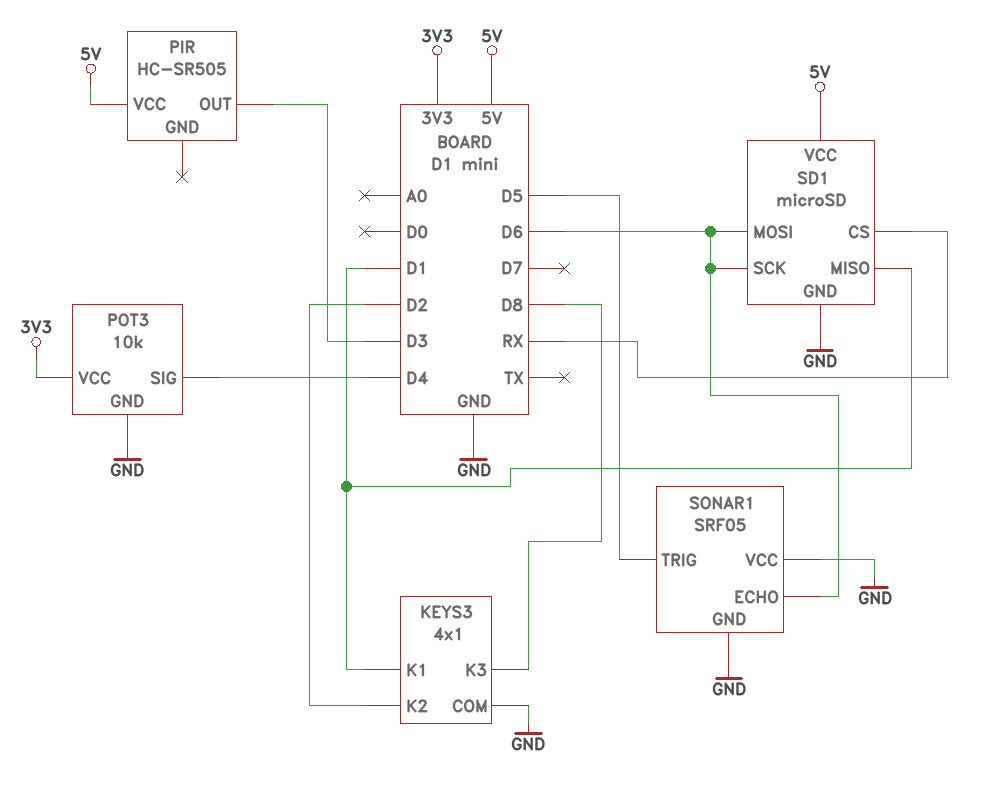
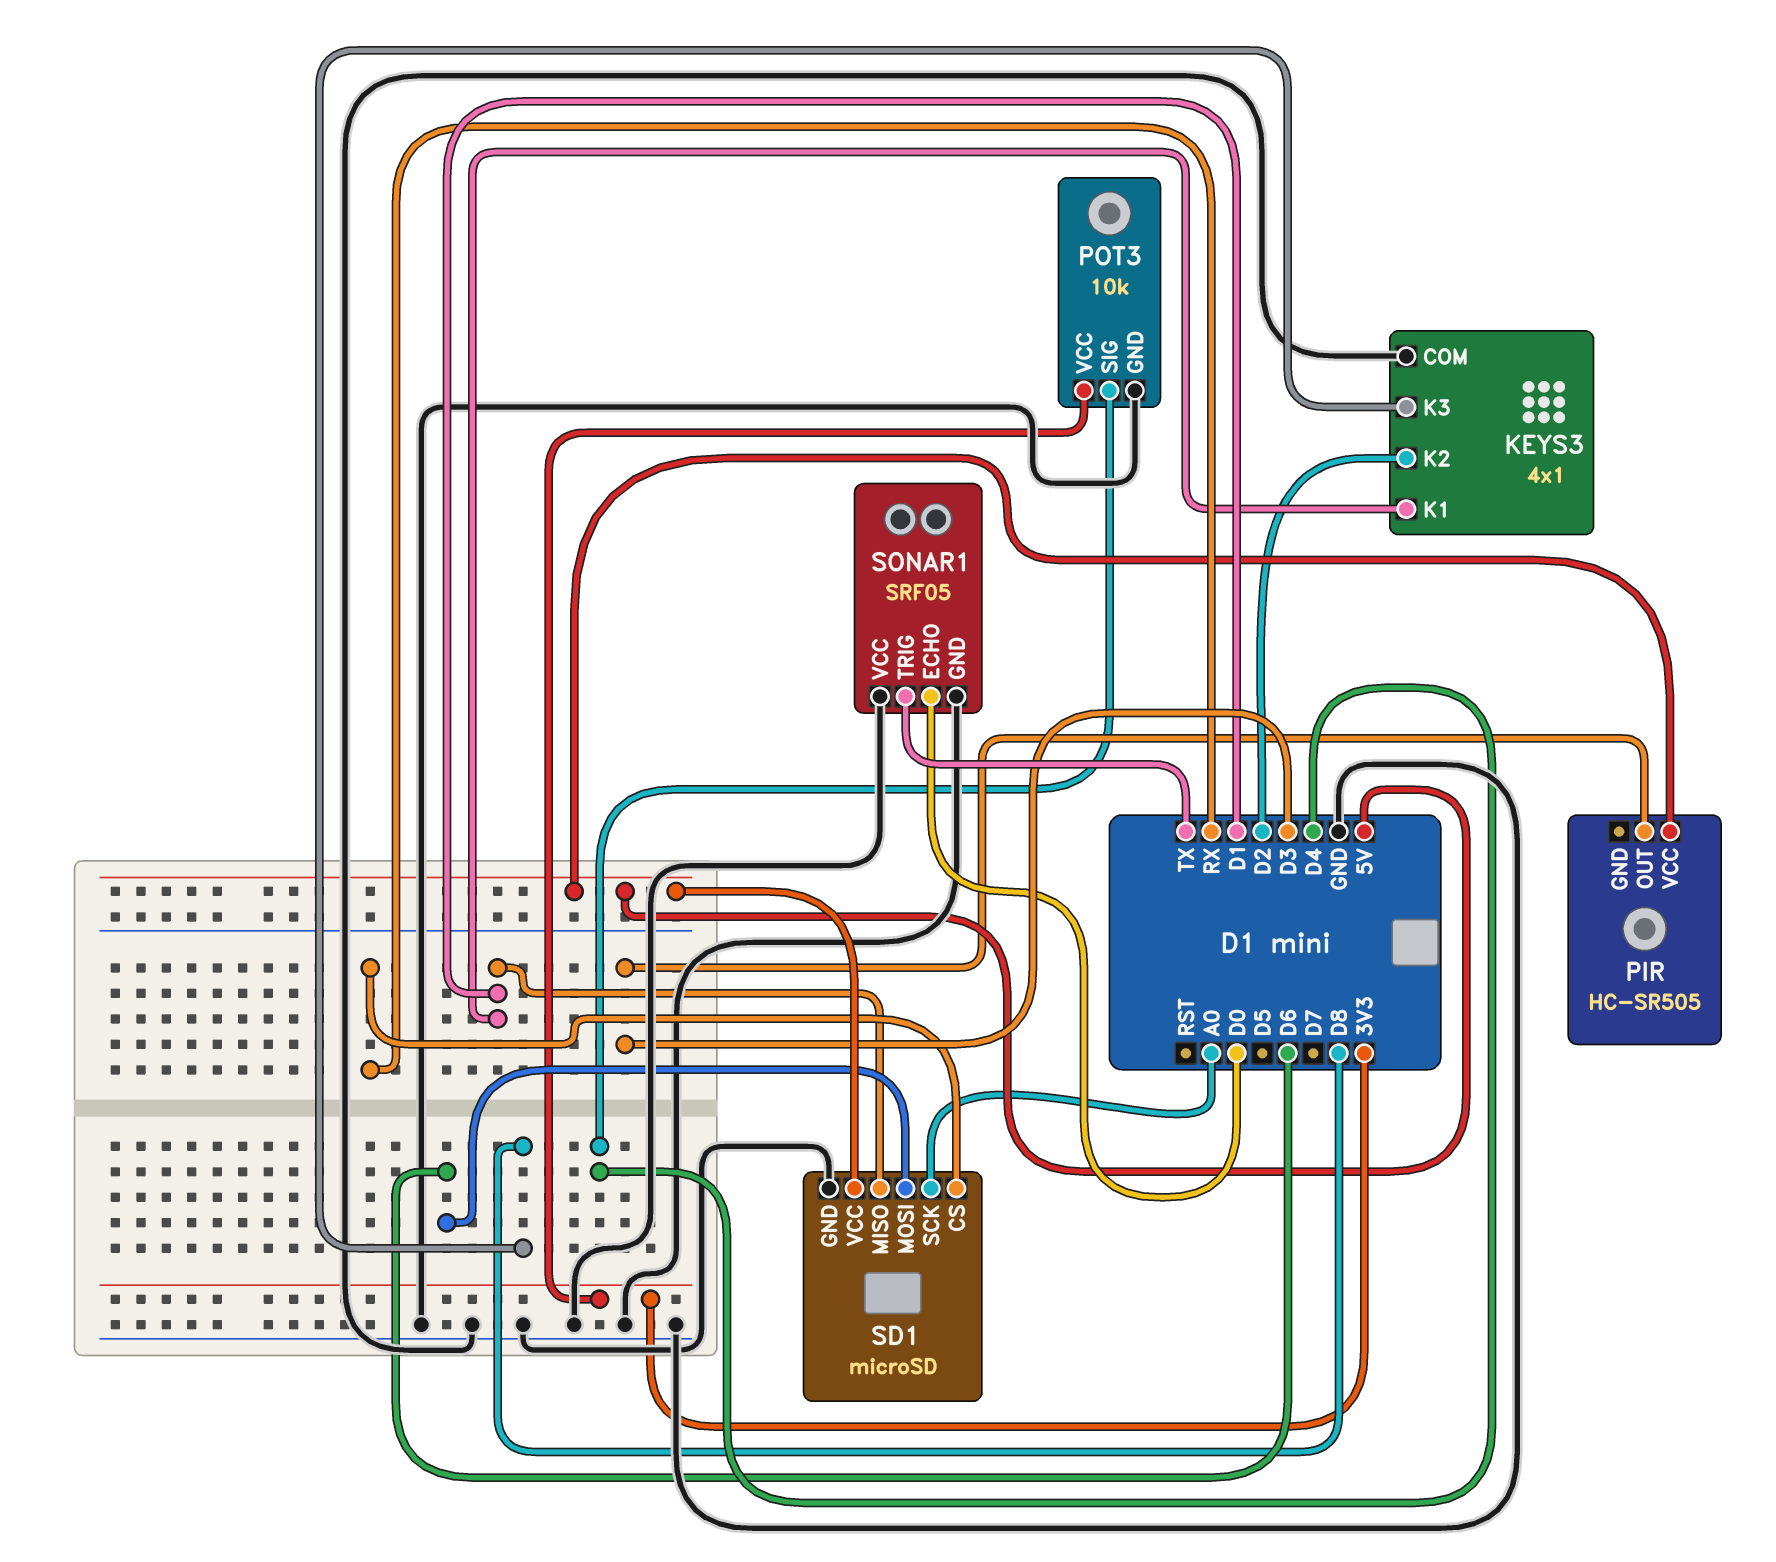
SD1 pin SCK: D6 -> A0
SONAR1 pin ECHO: D6 -> D0
SONAR1 pin TRIG: D5 -> TX

